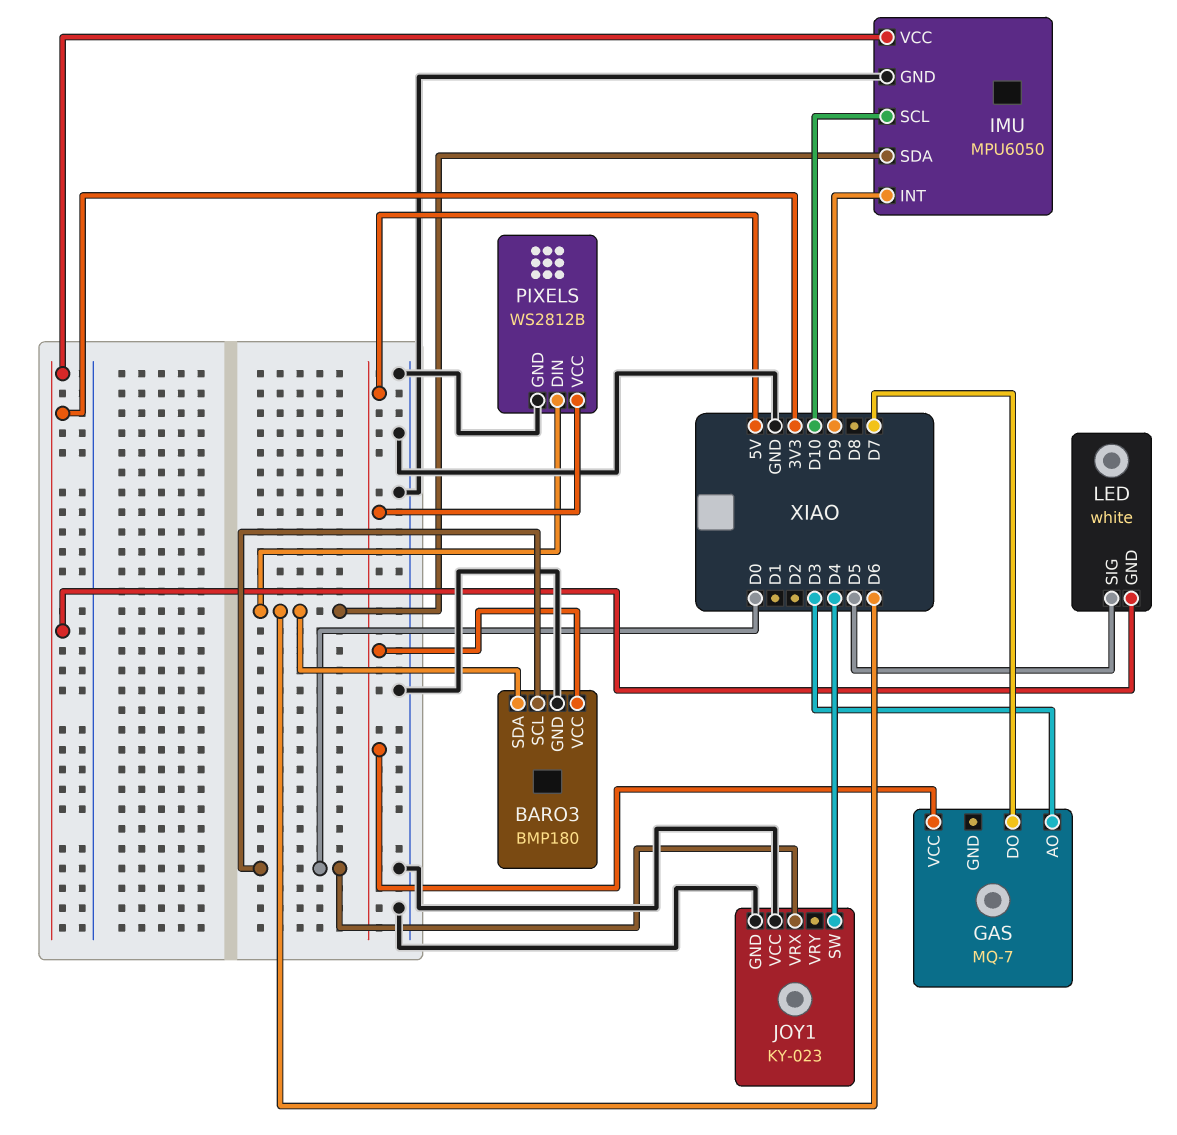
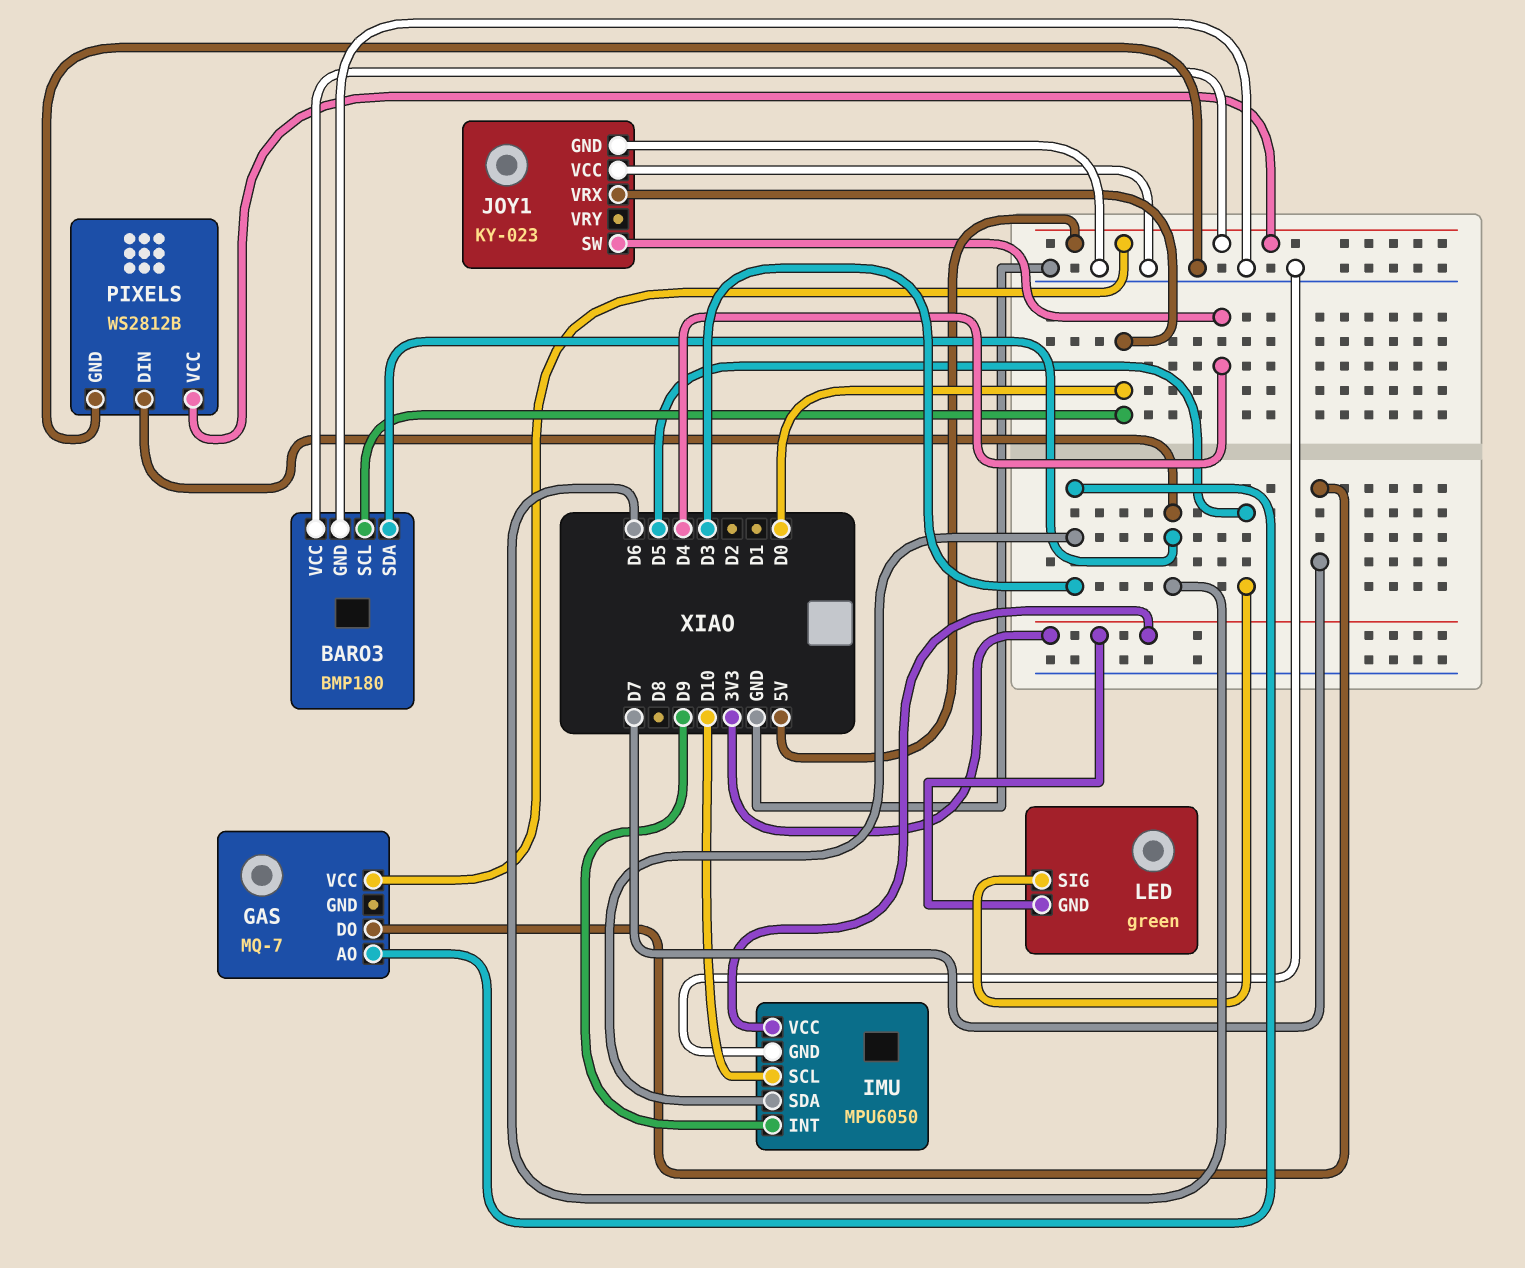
IMU pin SDA: D6 -> D3
LED: white -> green

